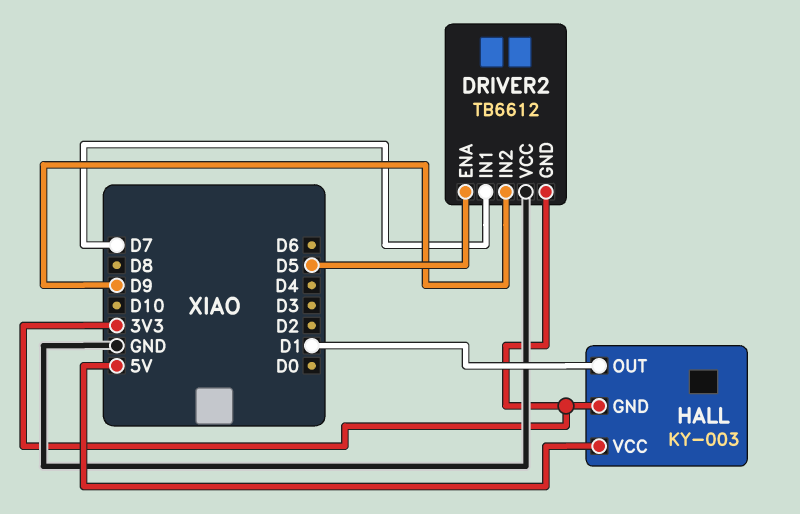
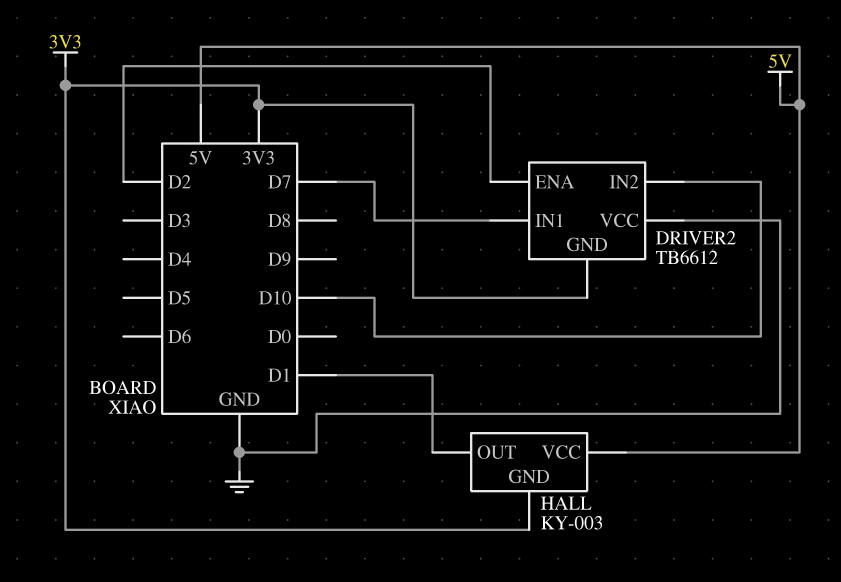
DRIVER2 pin ENA: D5 -> D2
DRIVER2 pin IN2: D9 -> D10

